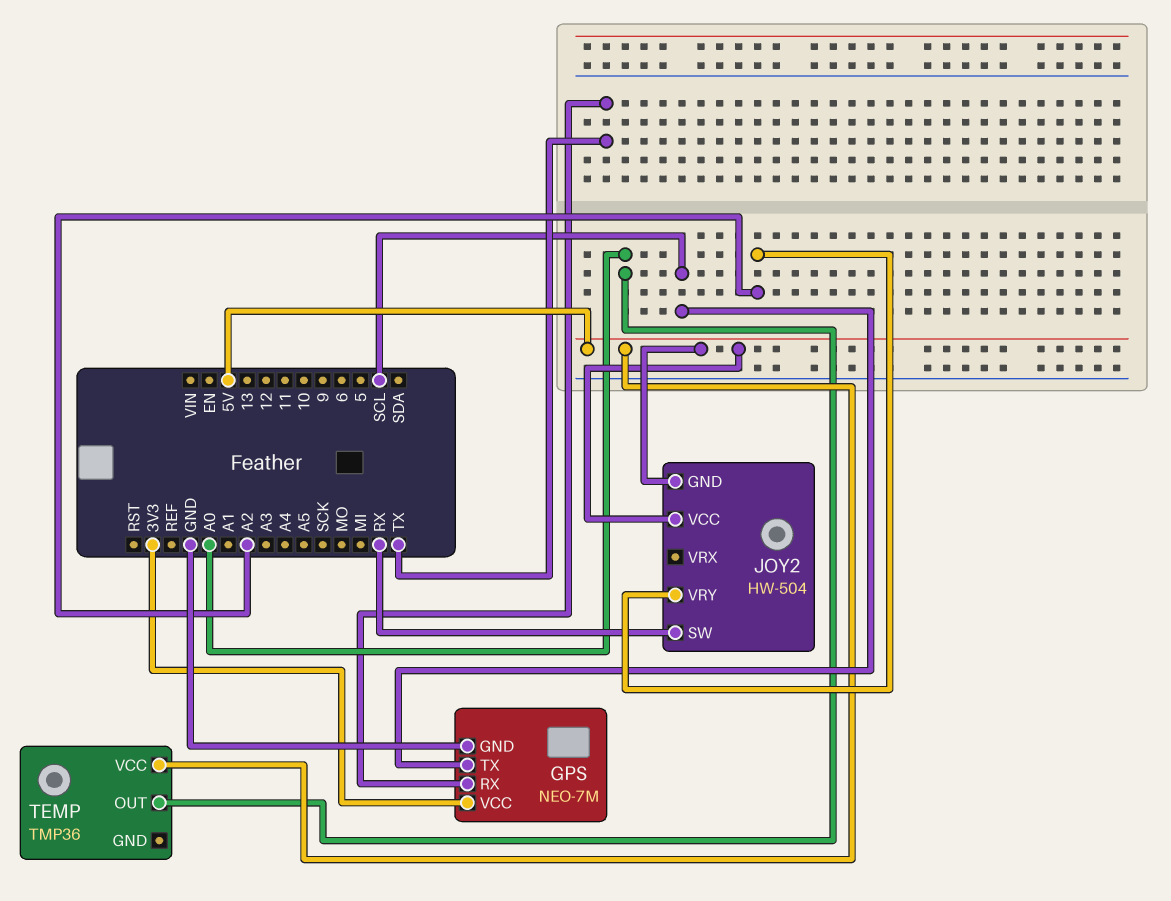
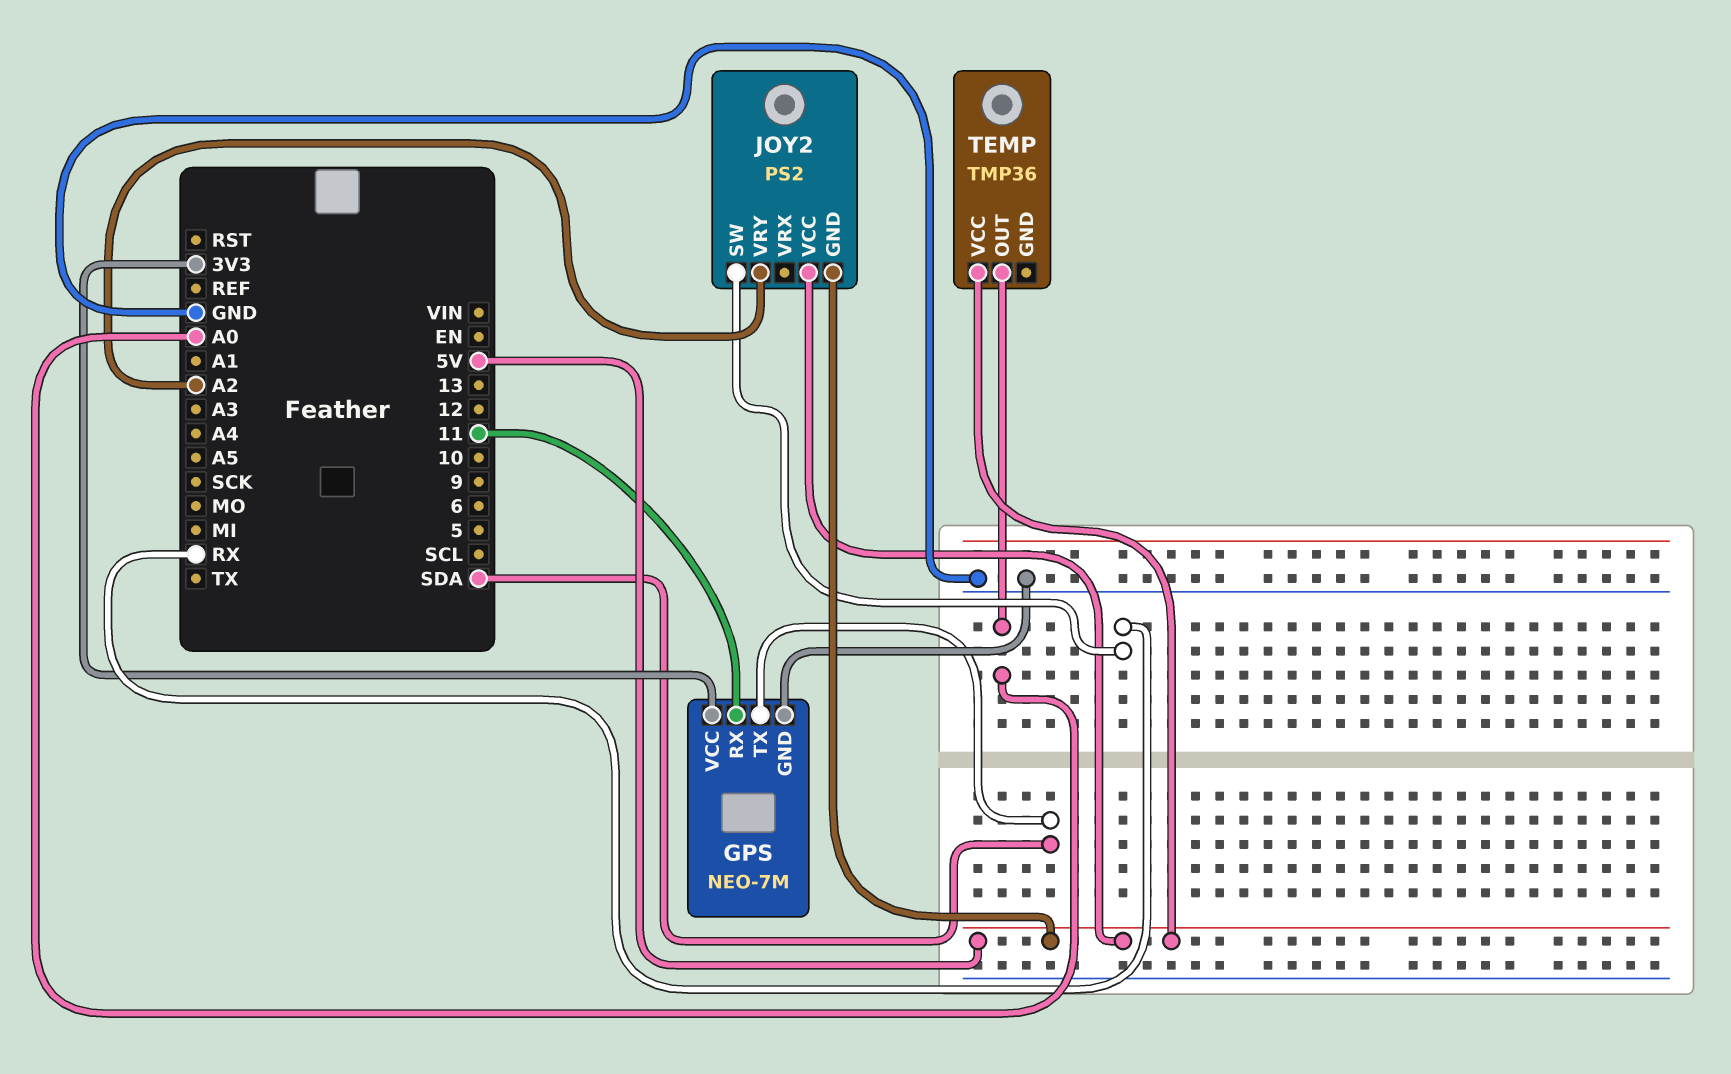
GPS pin RX: TX -> 11
GPS pin TX: SCL -> SDA
JOY2: HW-504 -> PS2

